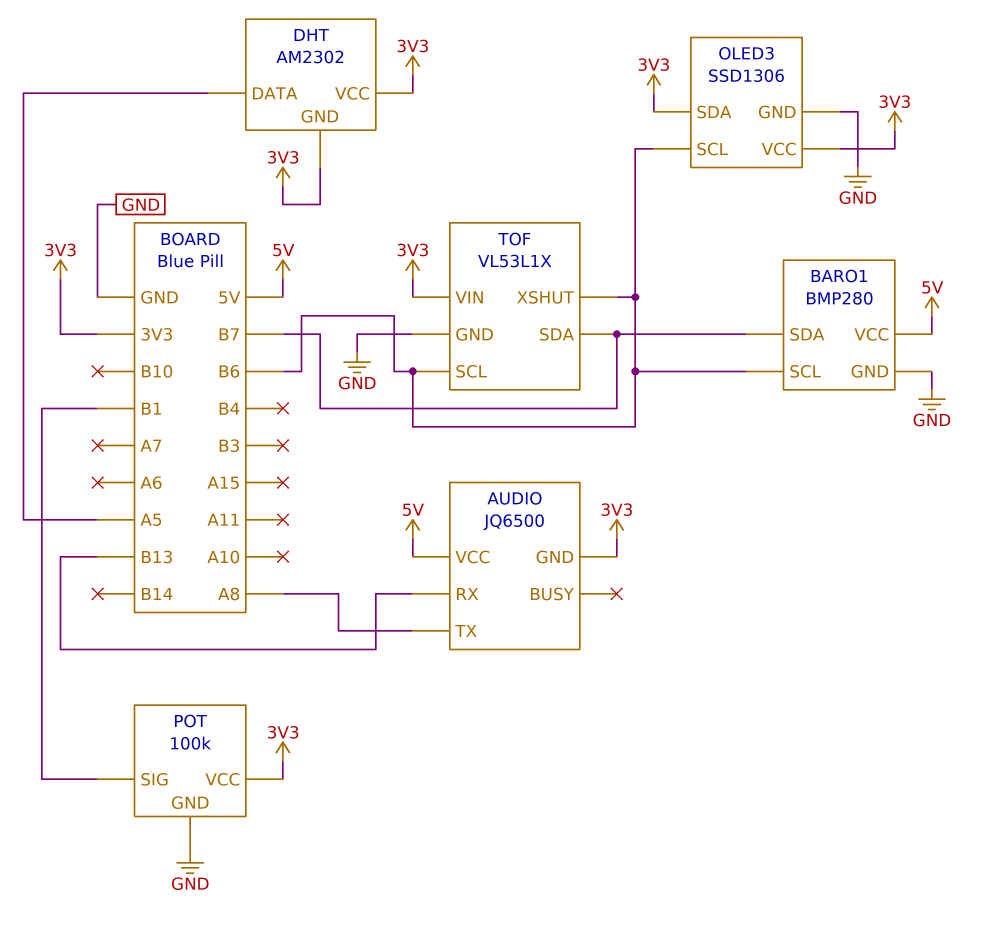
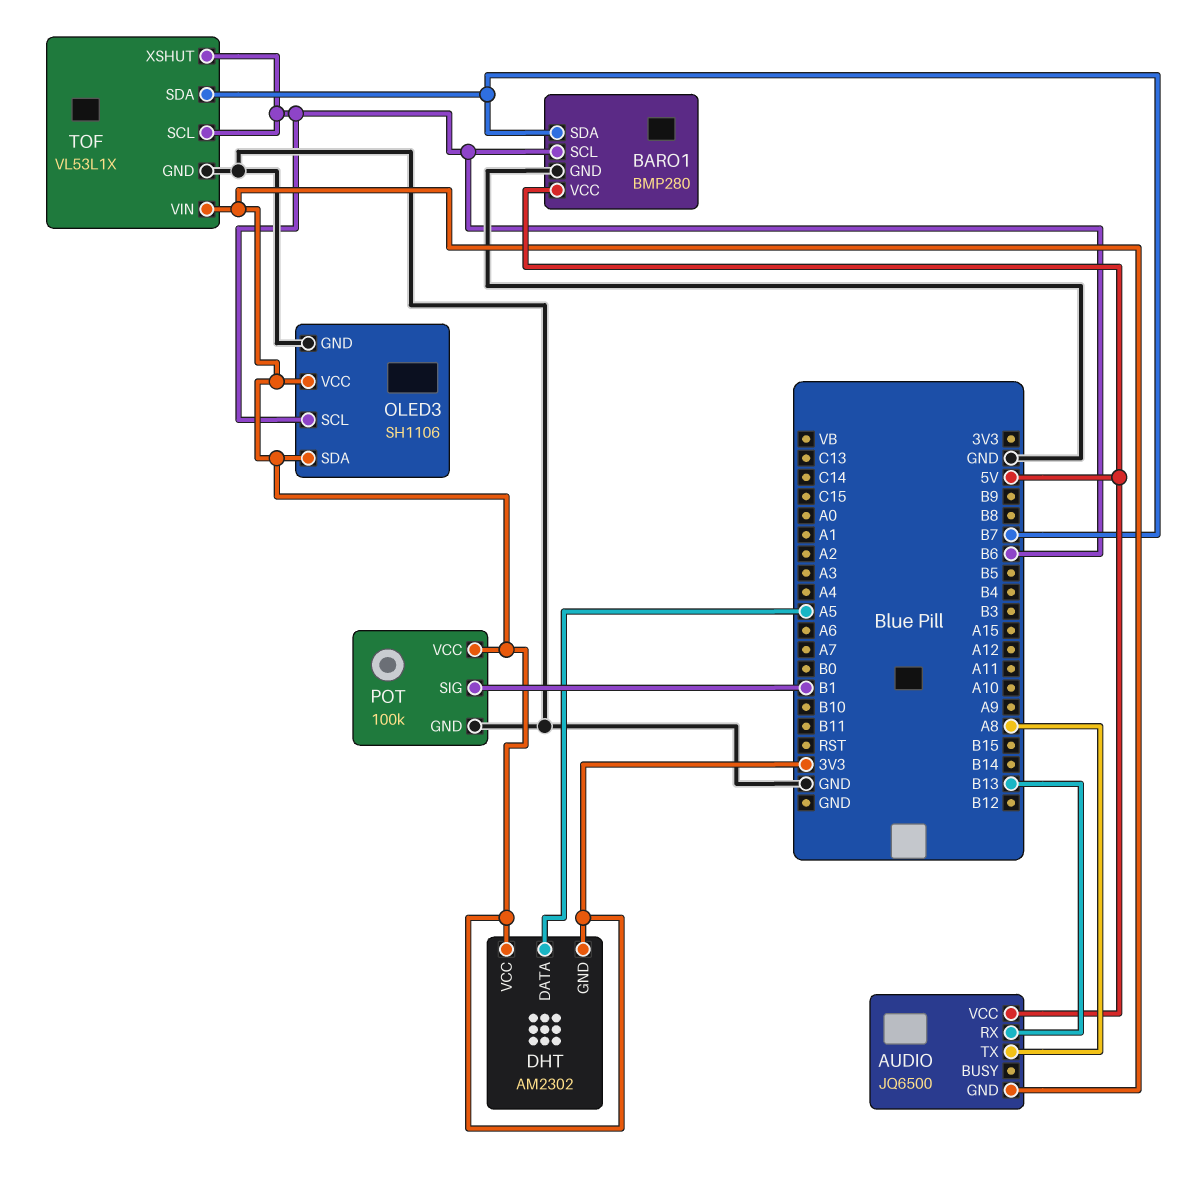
OLED3: SSD1306 -> SH1106

